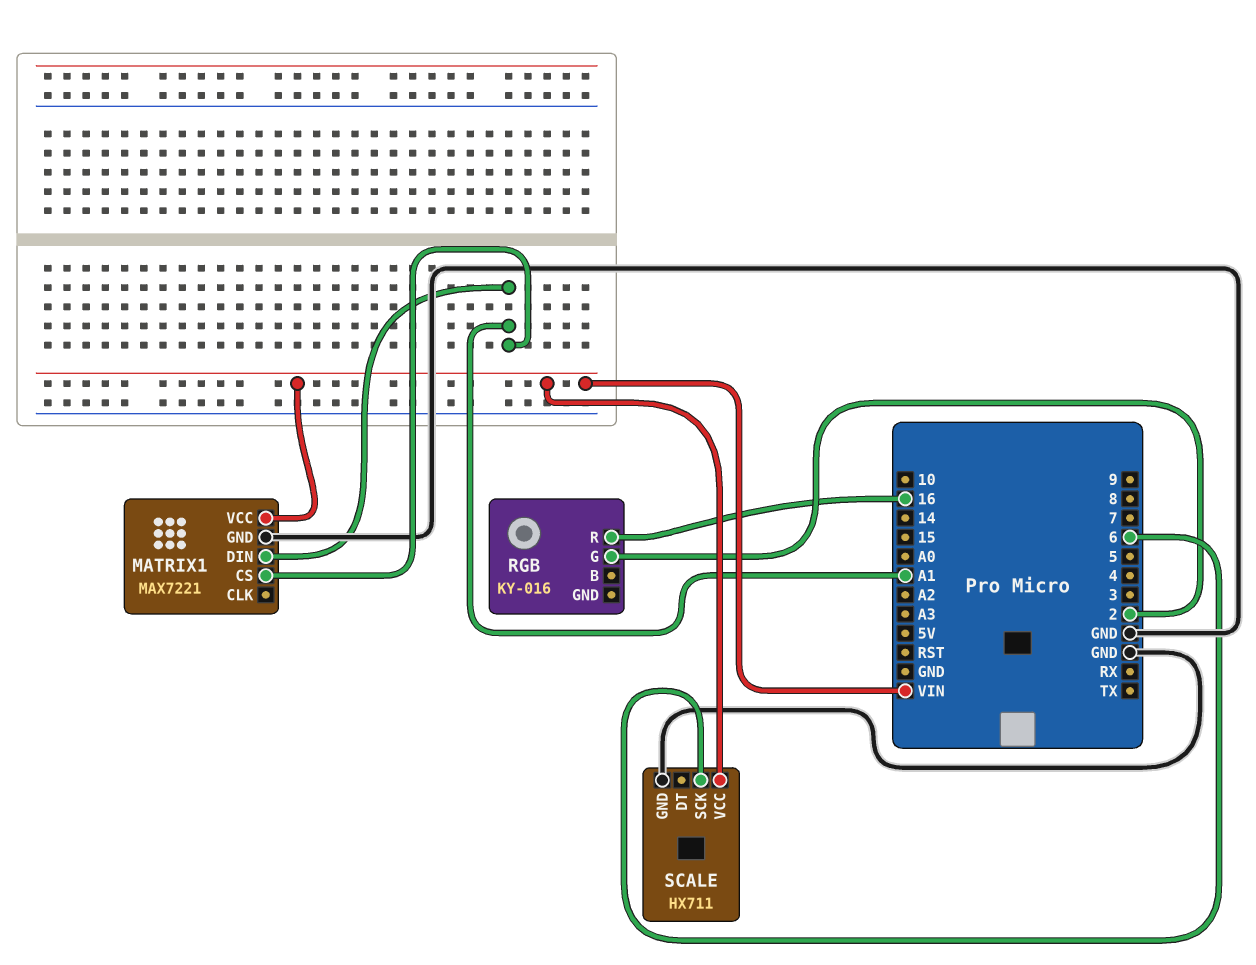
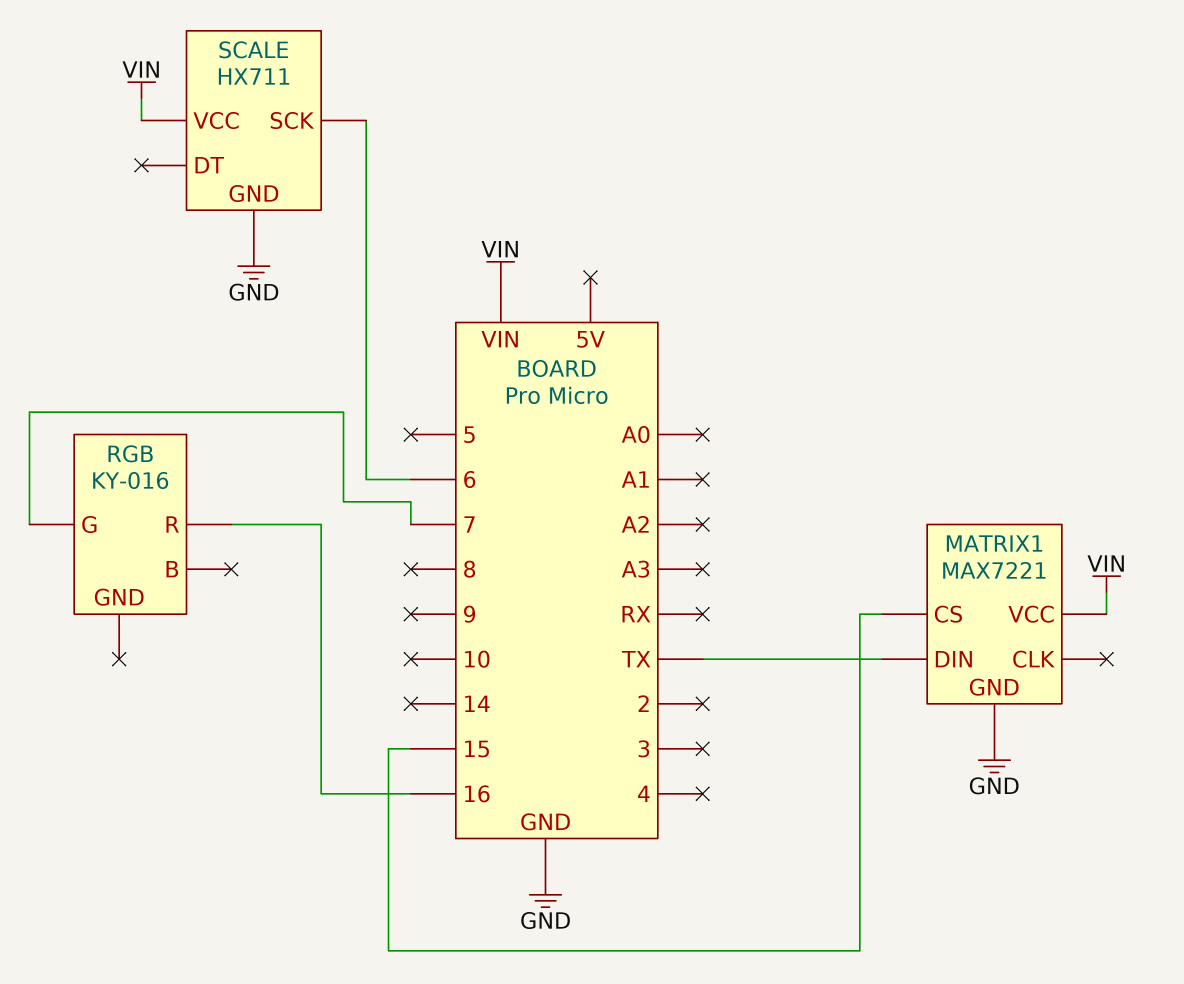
MATRIX1 pin CS: A1 -> 15
MATRIX1 pin DIN: A1 -> TX
RGB pin G: 2 -> 7

